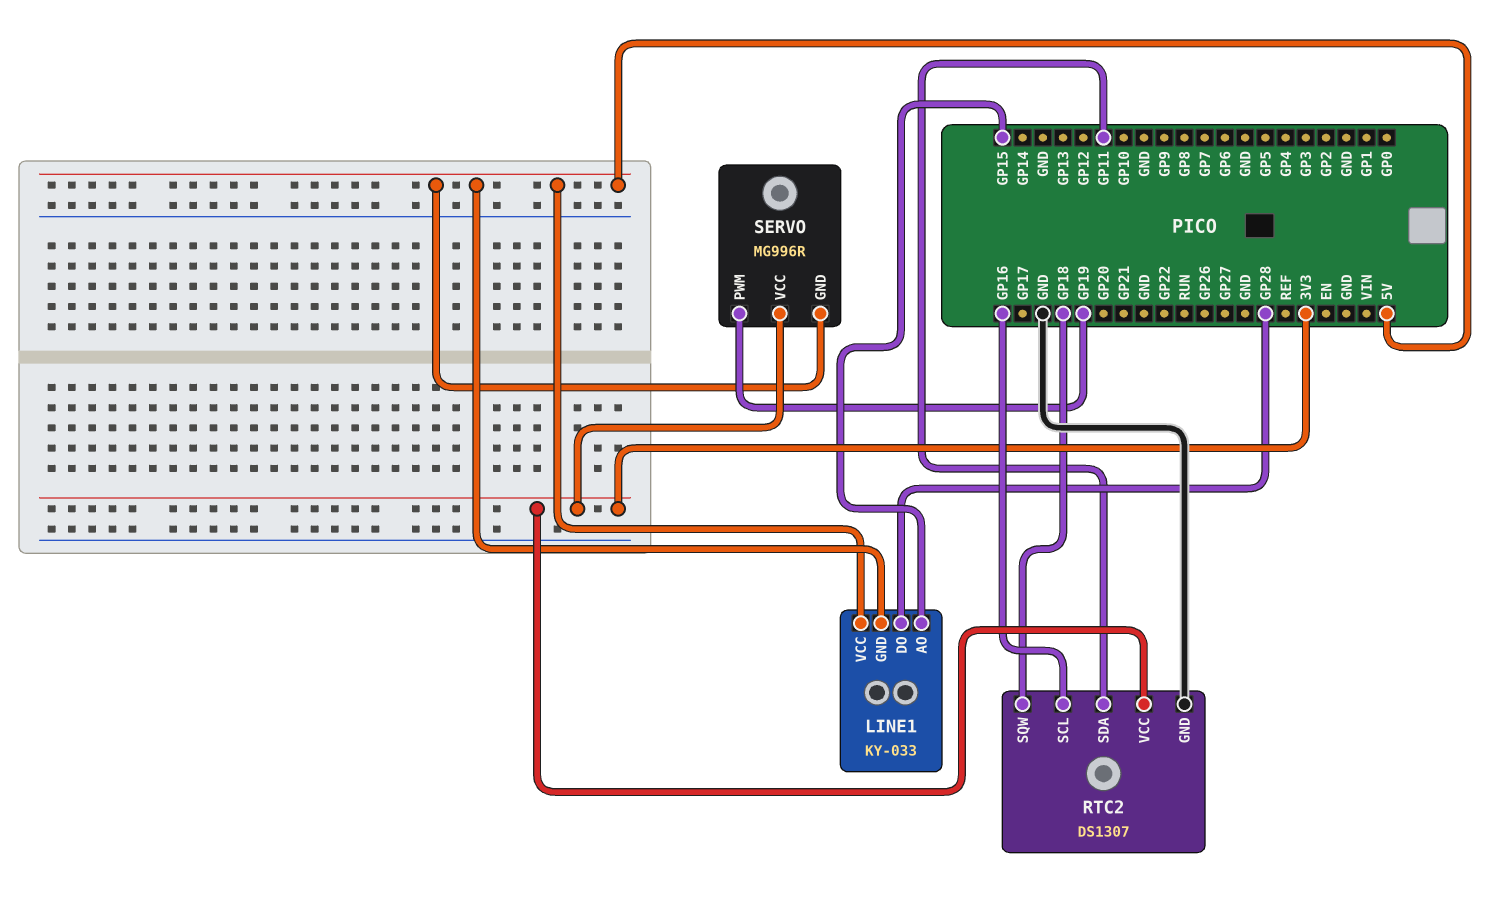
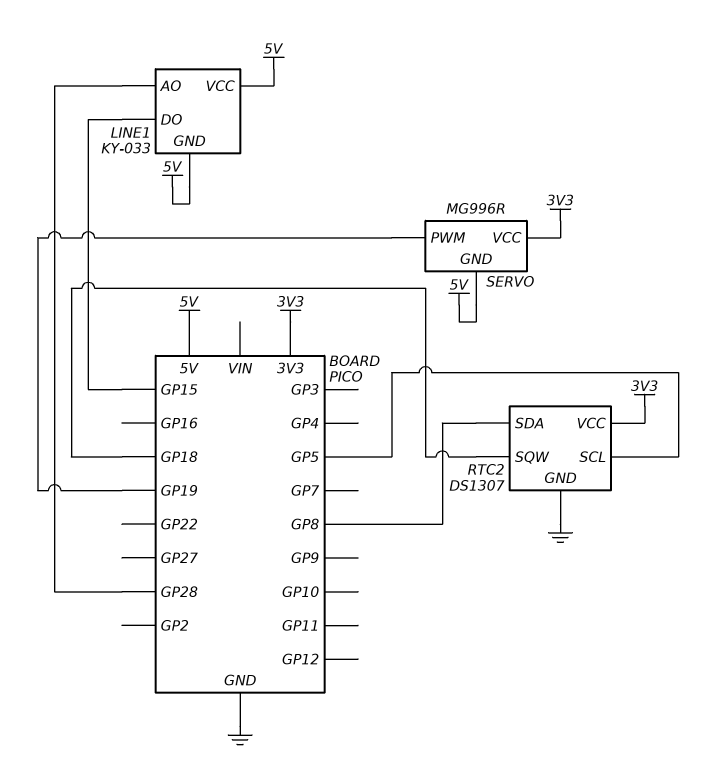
LINE1 pin AO: GP15 -> GP28
LINE1 pin DO: GP28 -> GP15
RTC2 pin SCL: GP16 -> GP5
RTC2 pin SDA: GP11 -> GP8

